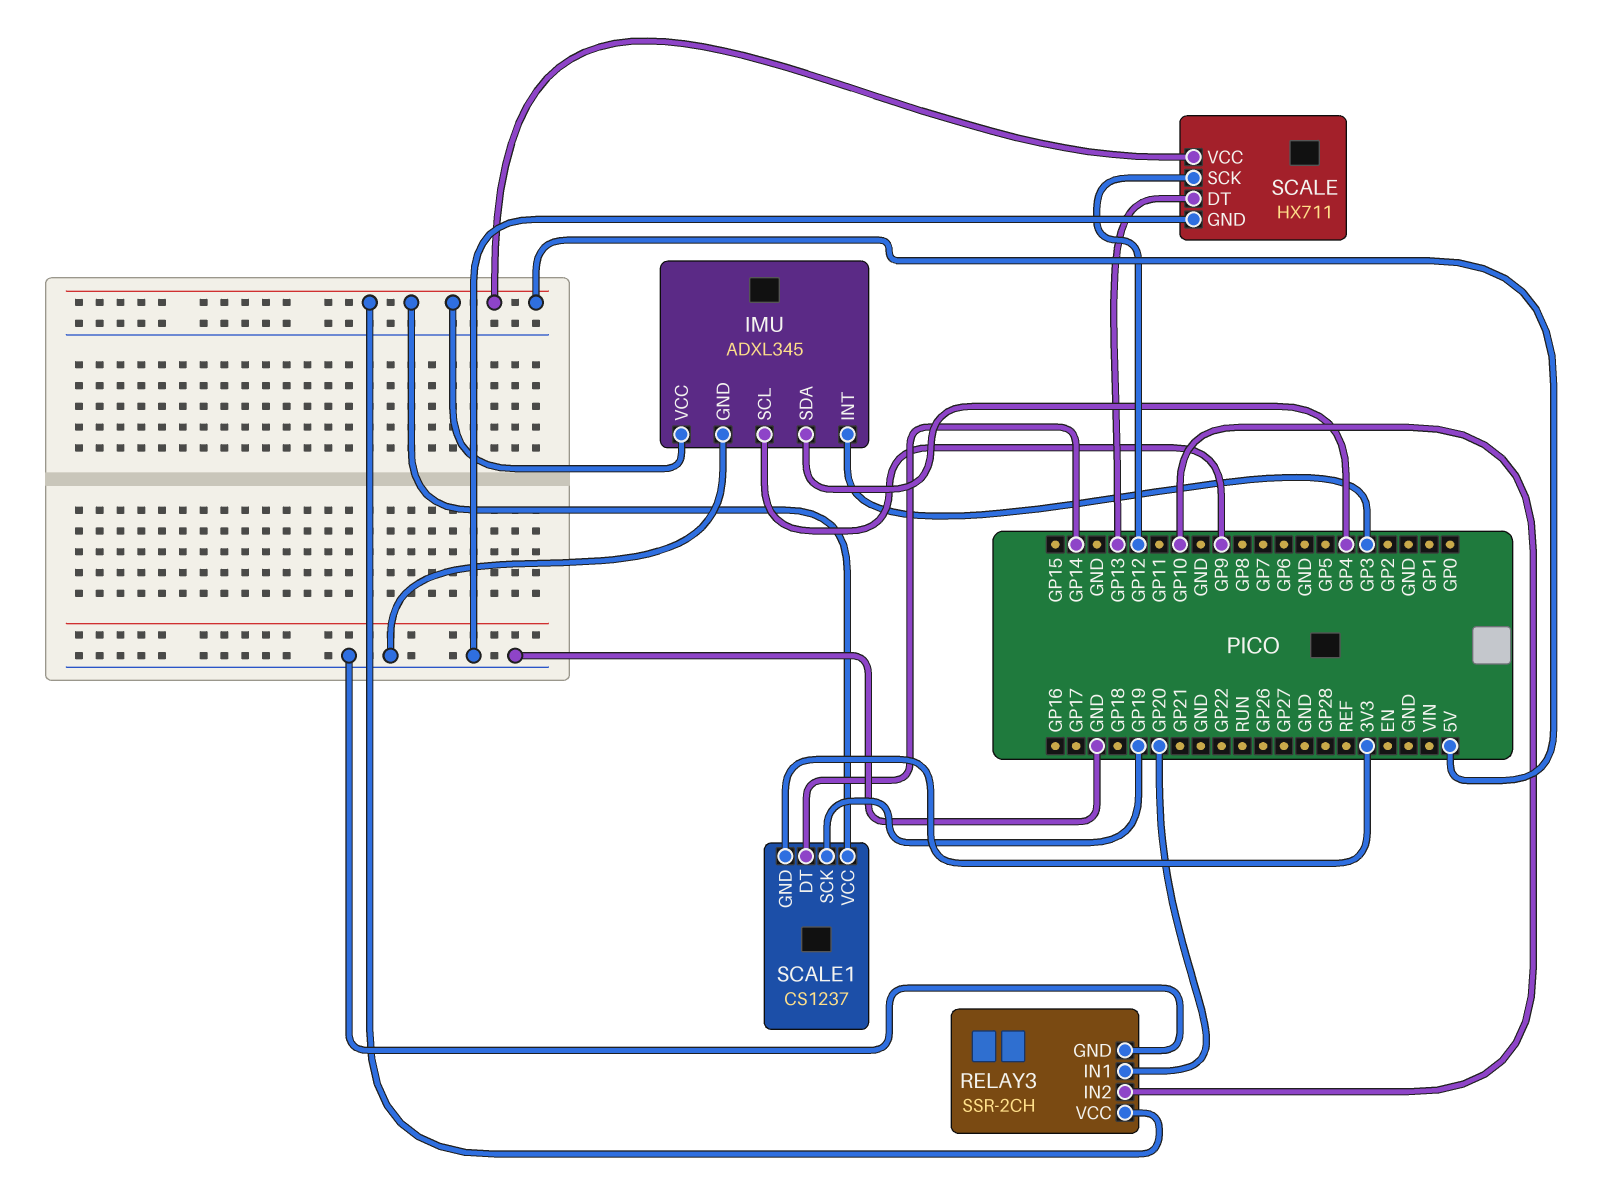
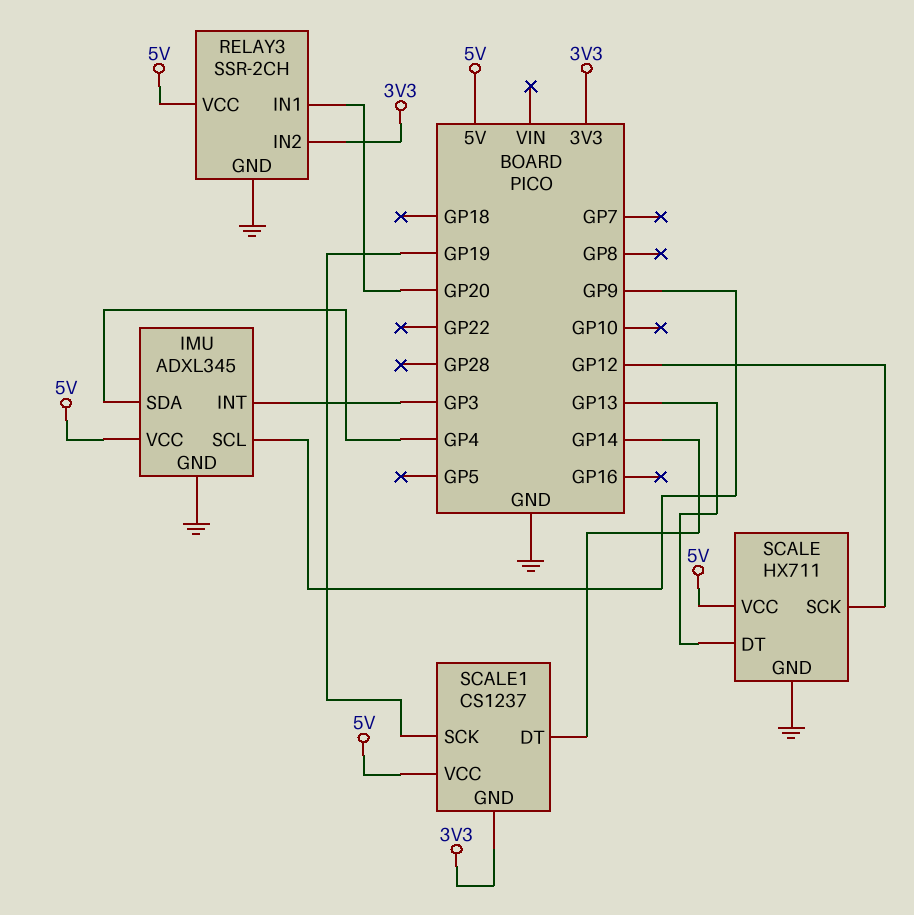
RELAY3 pin IN2: GP10 -> 3V3

